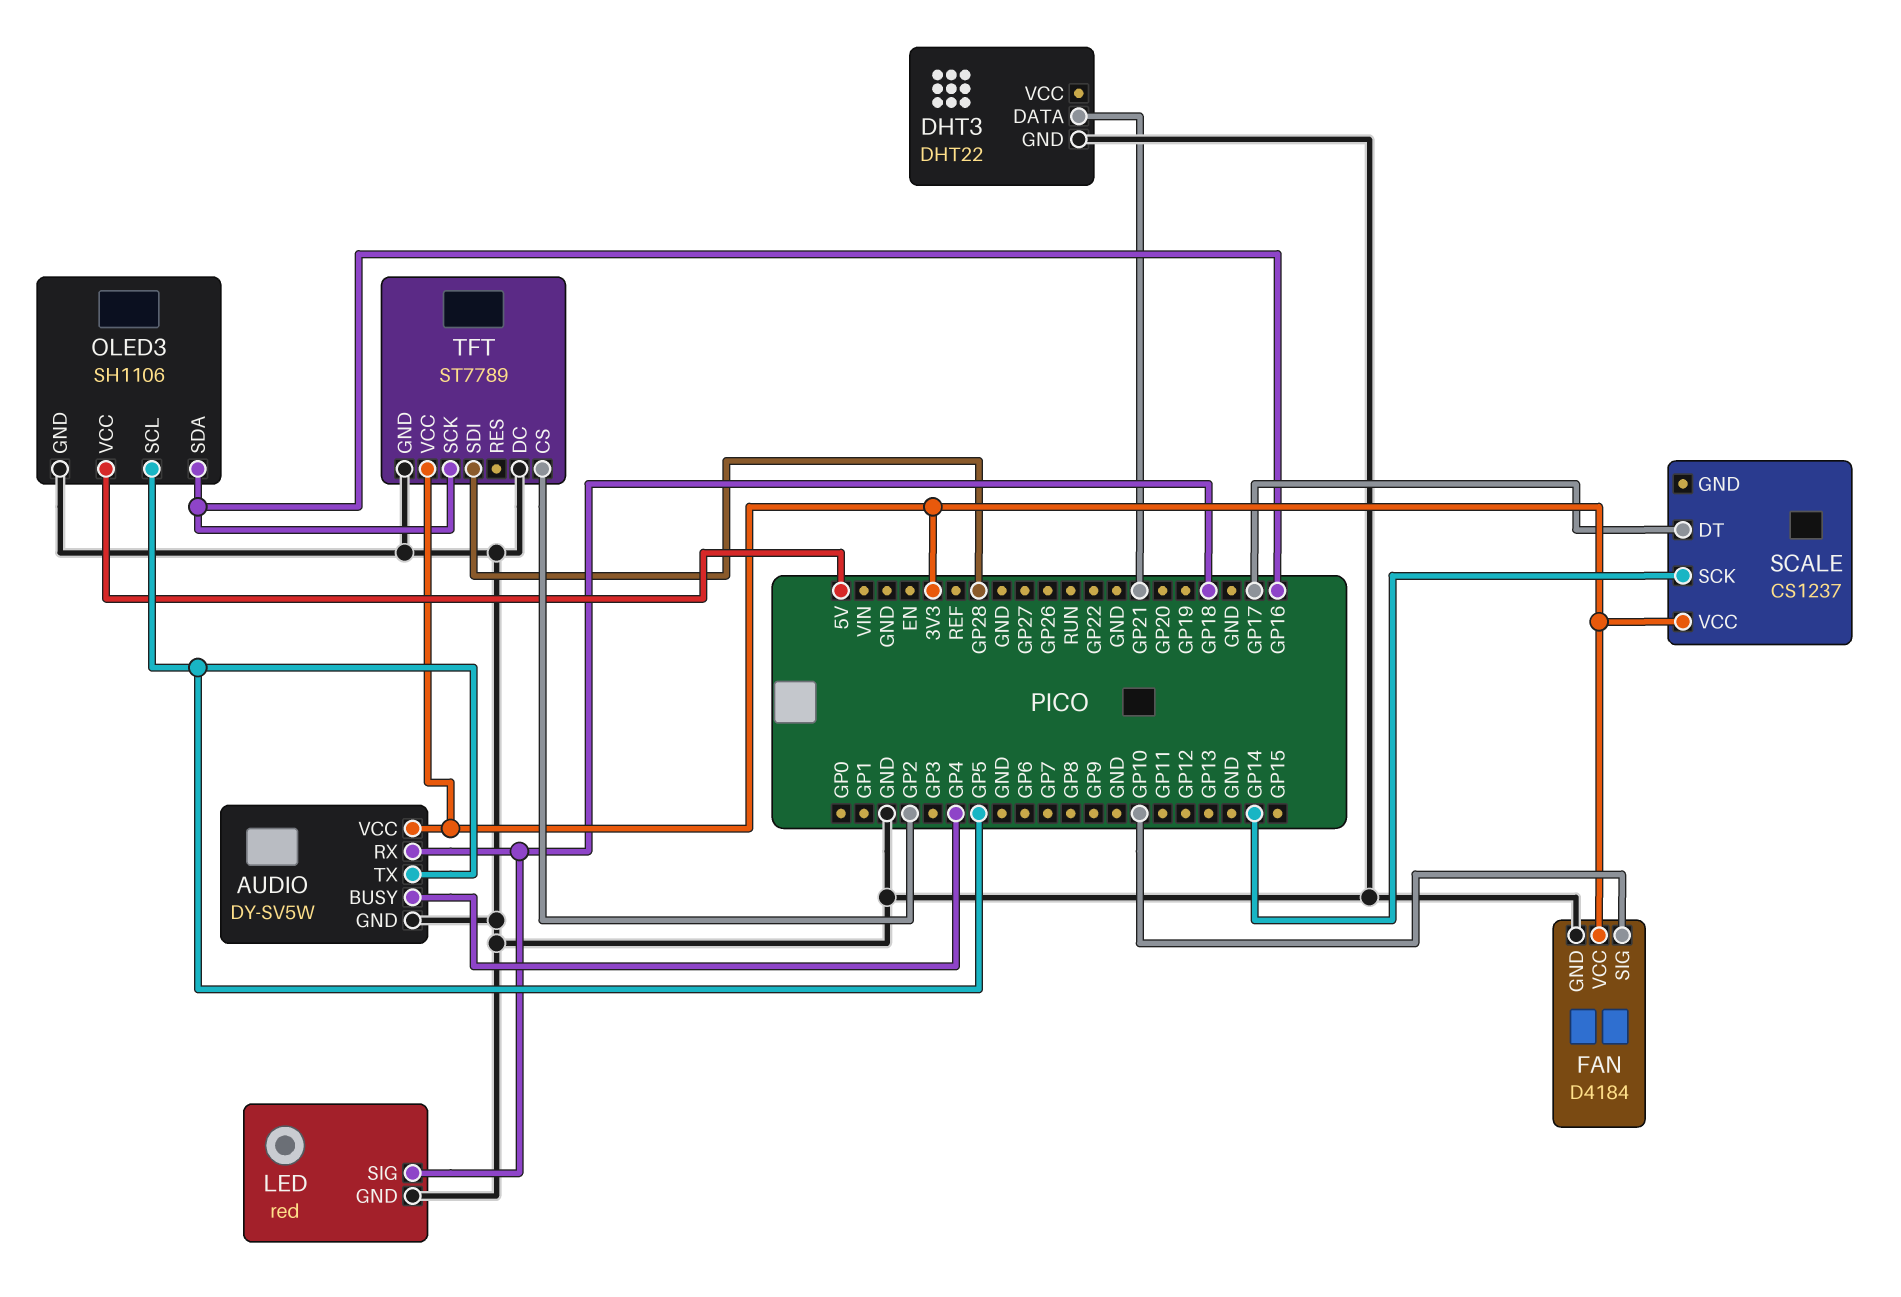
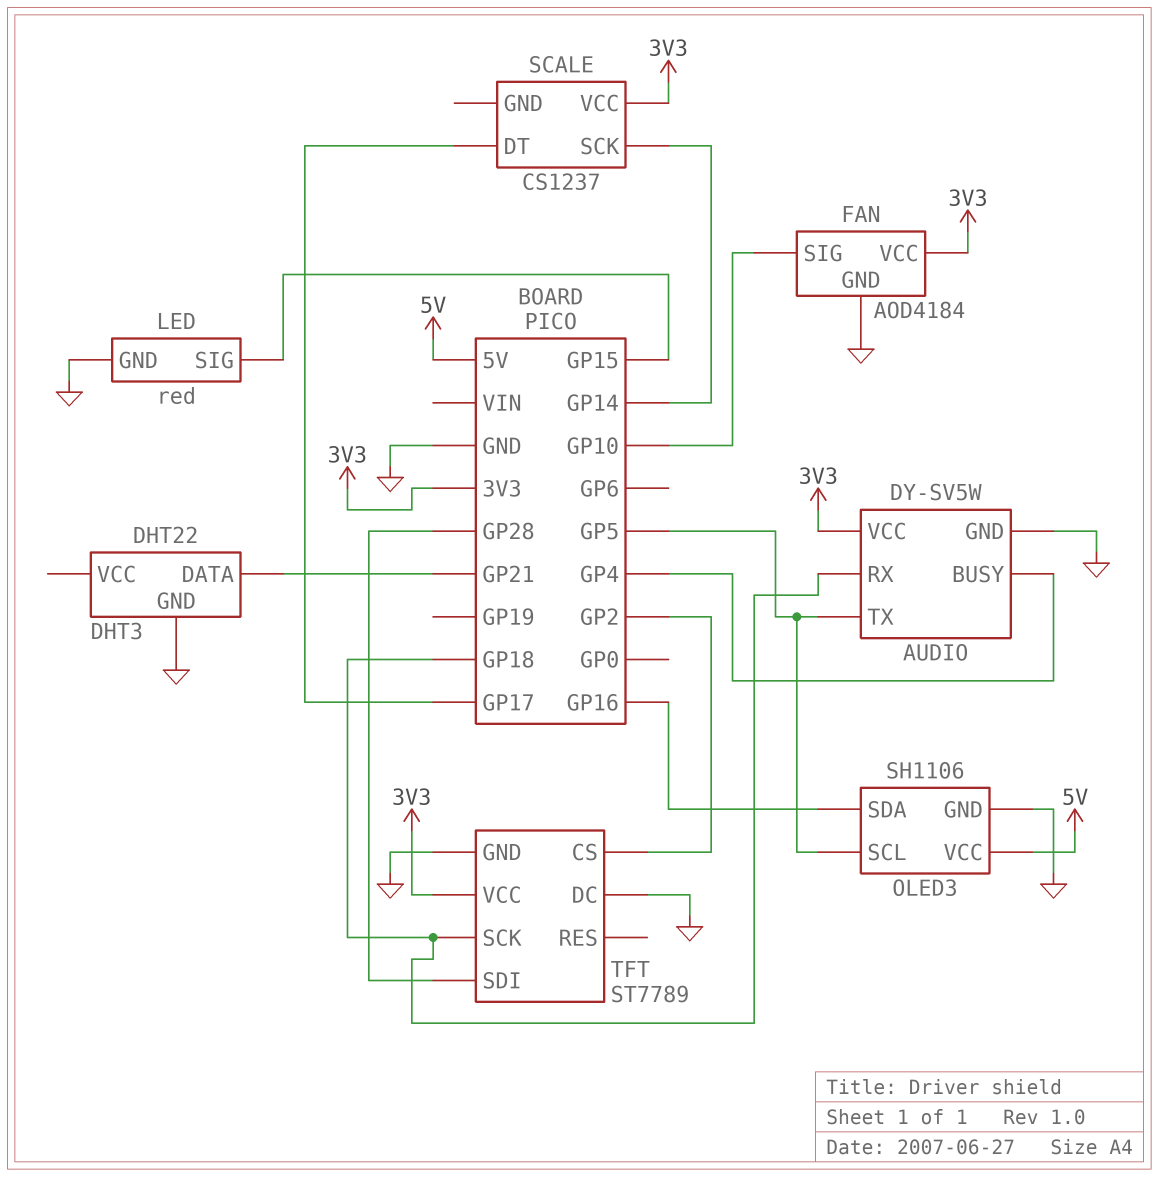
FAN: D4184 -> AOD4184
LED pin SIG: GP18 -> GP15
TFT pin SCK: GP16 -> GP18

